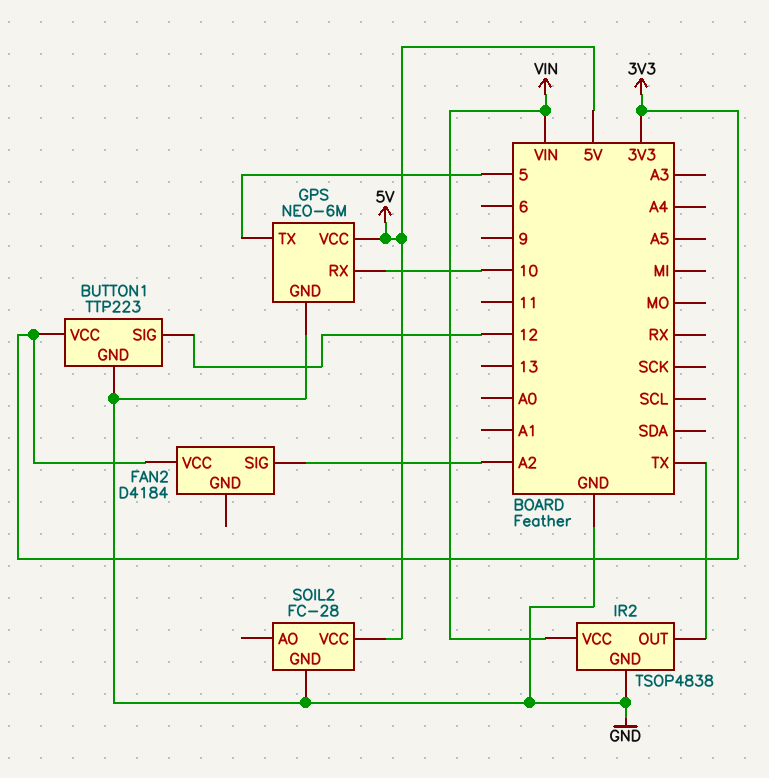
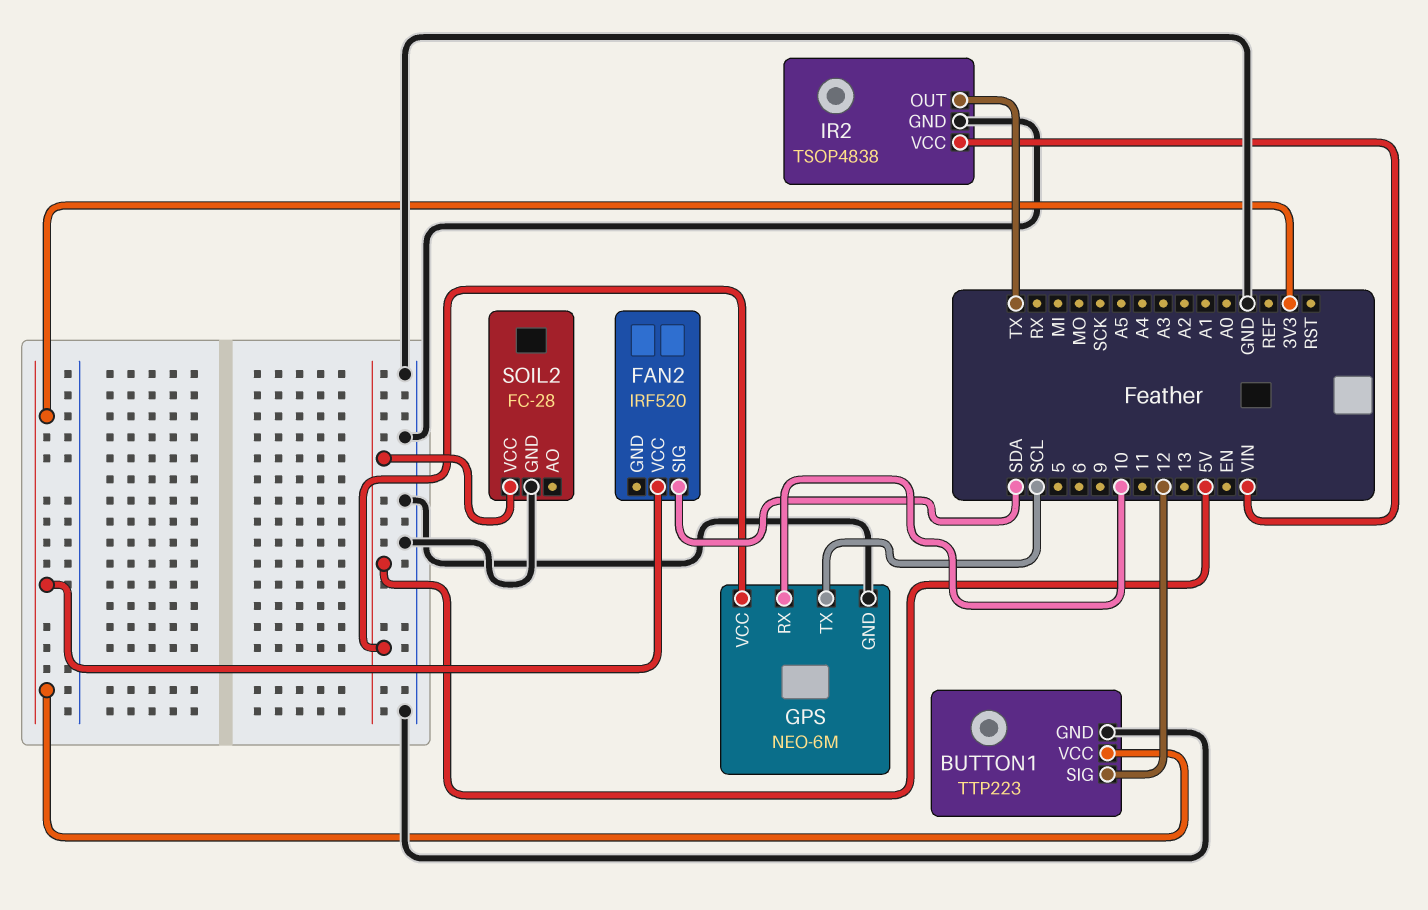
FAN2: D4184 -> IRF520
FAN2 pin SIG: A2 -> SDA
GPS pin TX: 5 -> SCL

